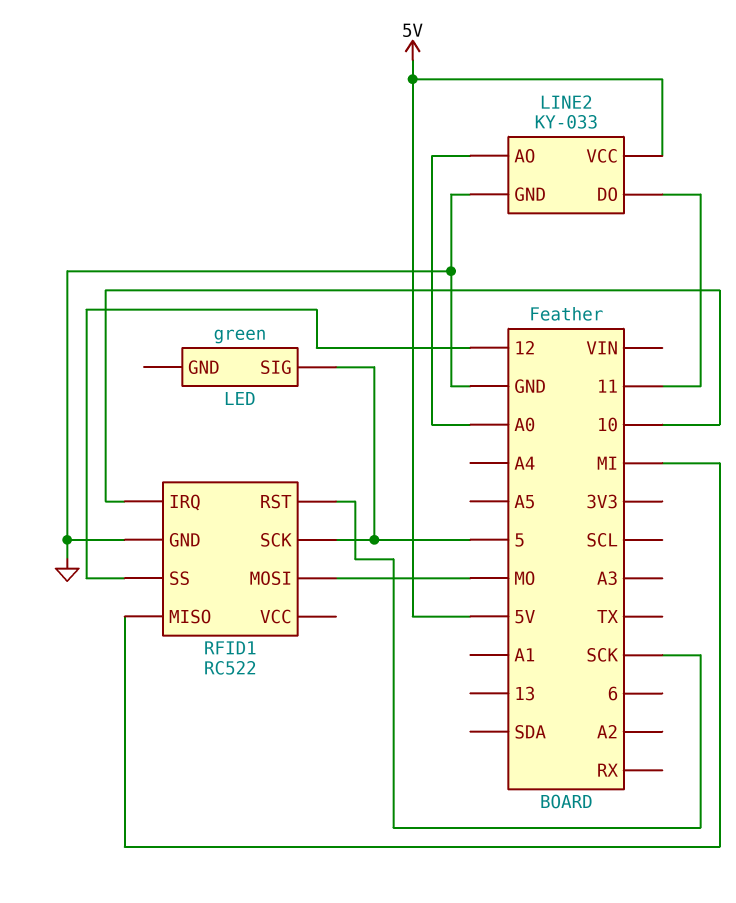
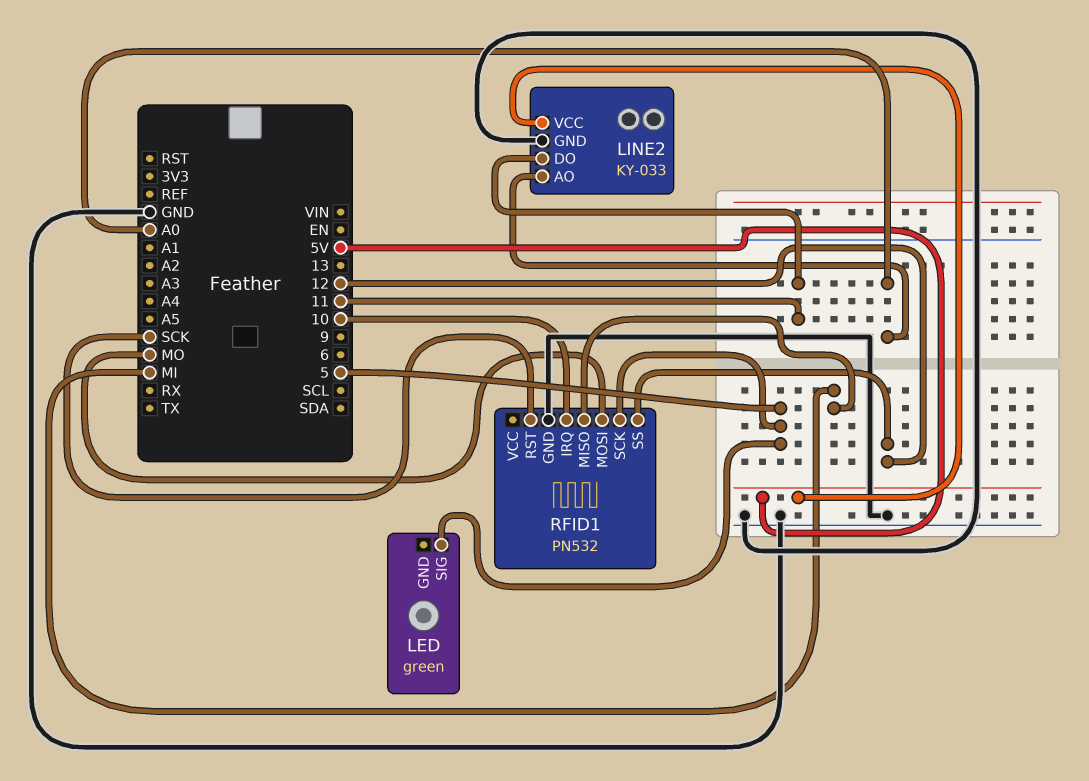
RFID1: RC522 -> PN532

